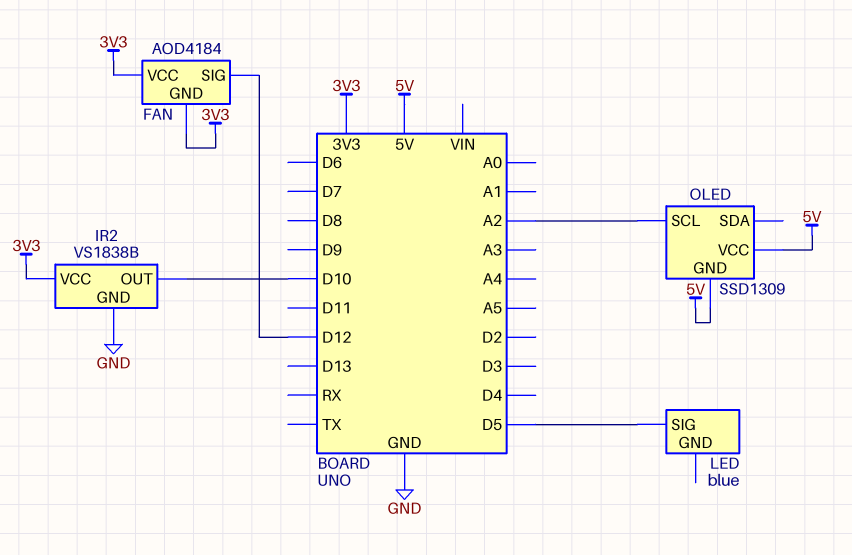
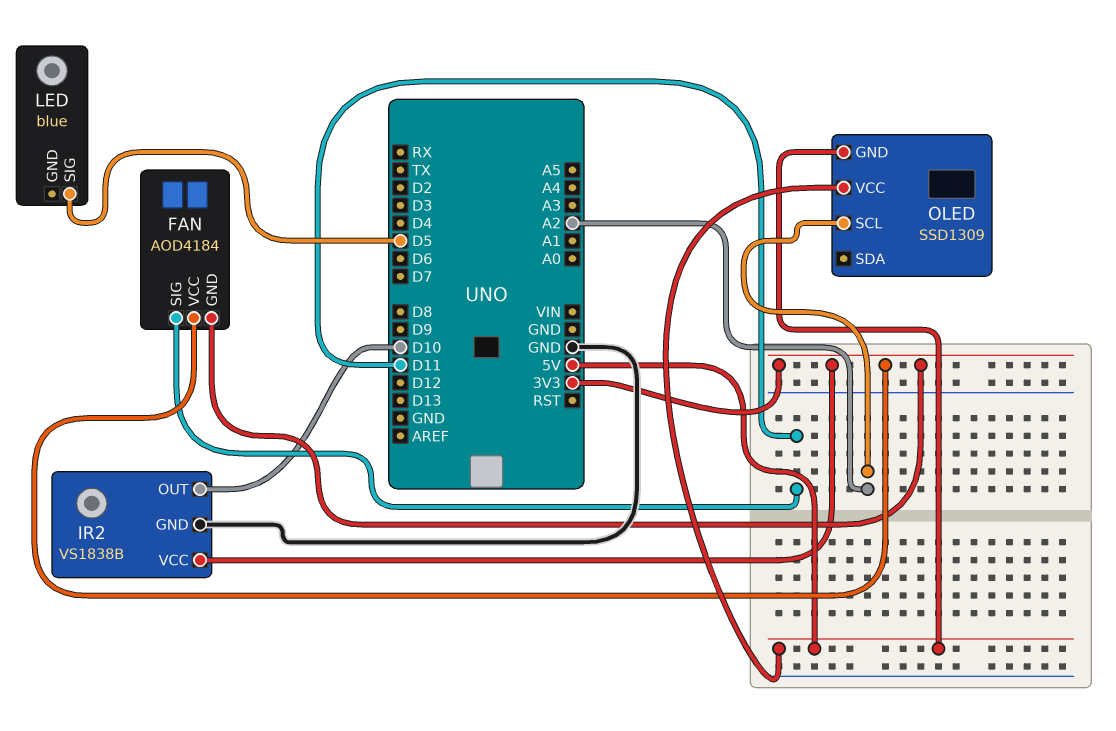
FAN pin SIG: D12 -> D11

